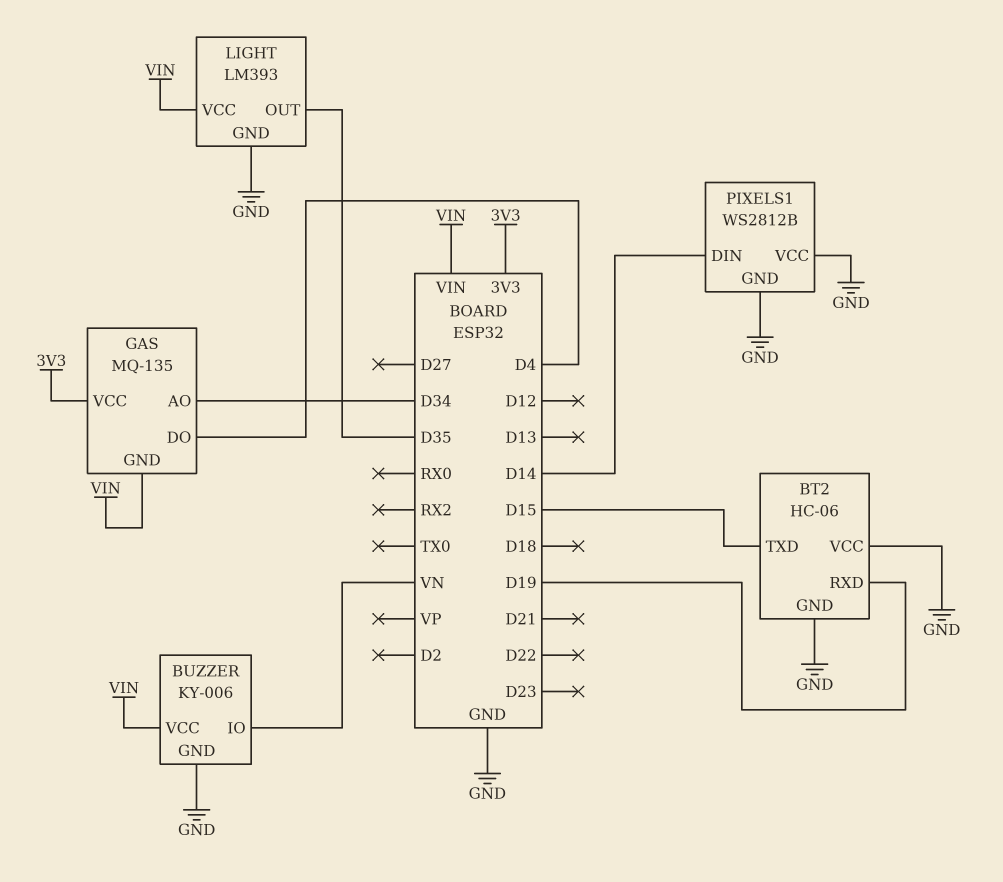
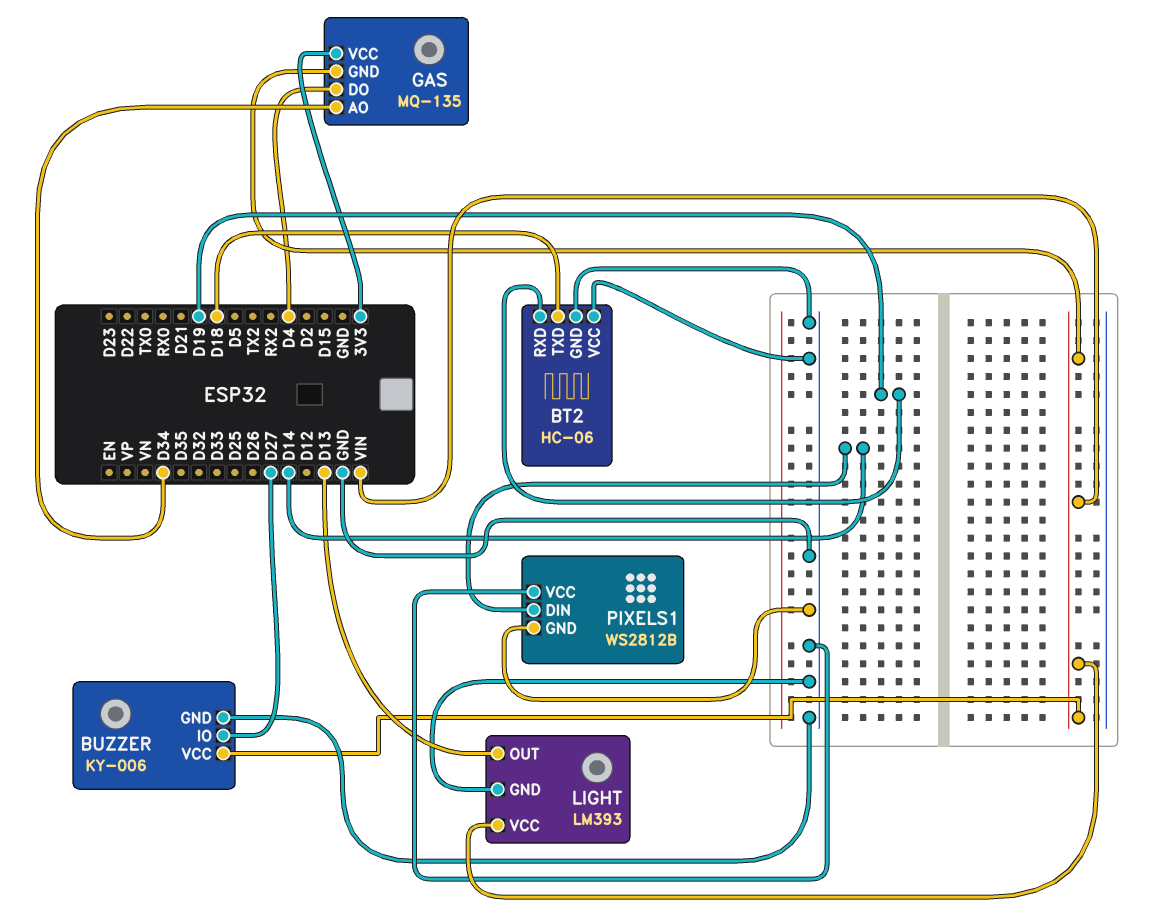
BT2 pin TXD: D15 -> D18
BUZZER pin IO: VN -> D27
LIGHT pin OUT: D35 -> D13

